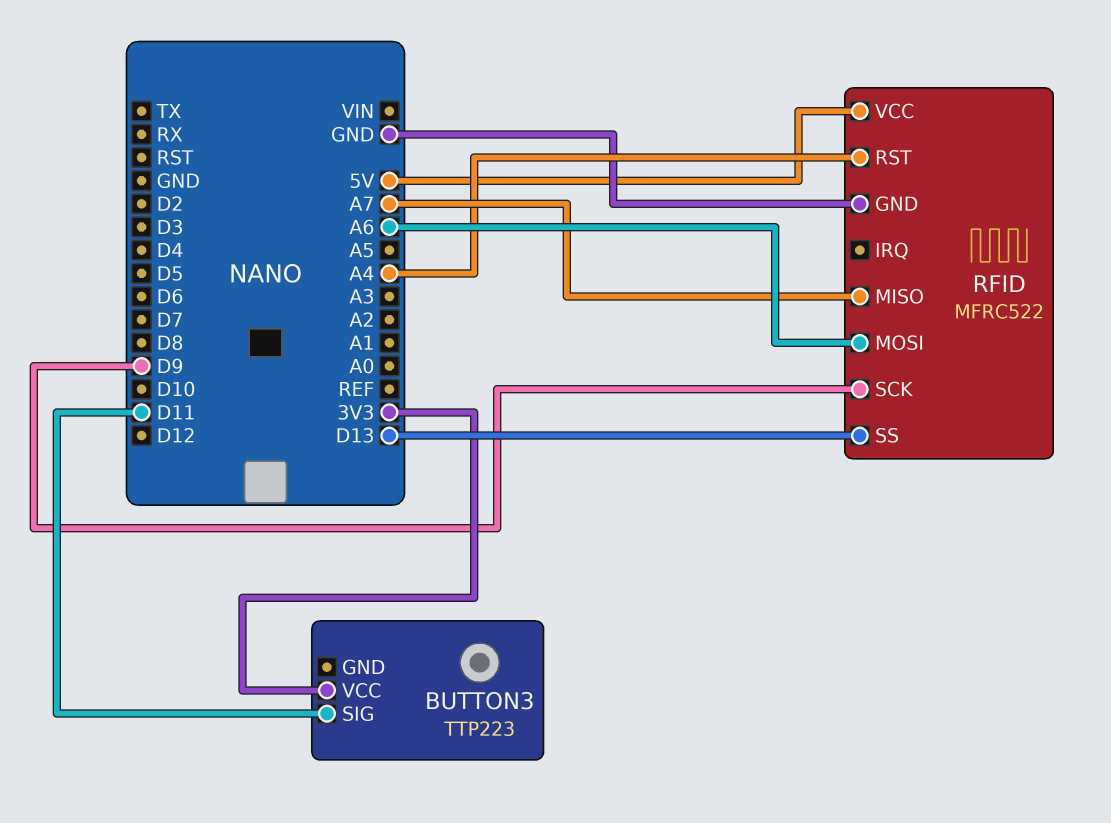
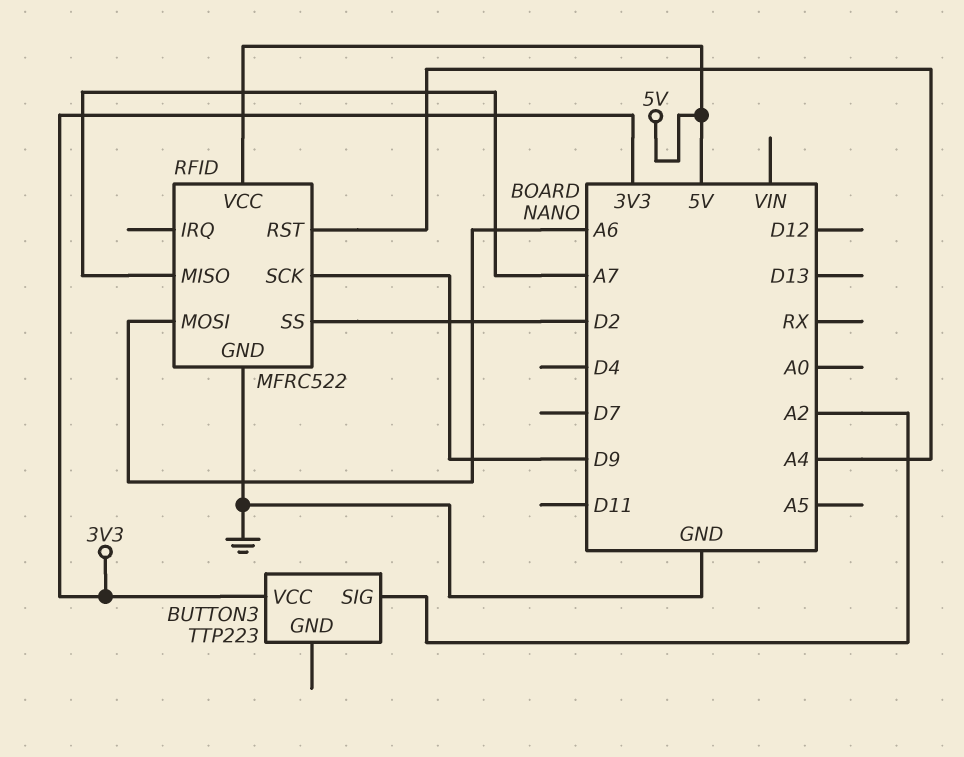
BUTTON3 pin SIG: D11 -> A2
RFID pin SS: D13 -> D2

